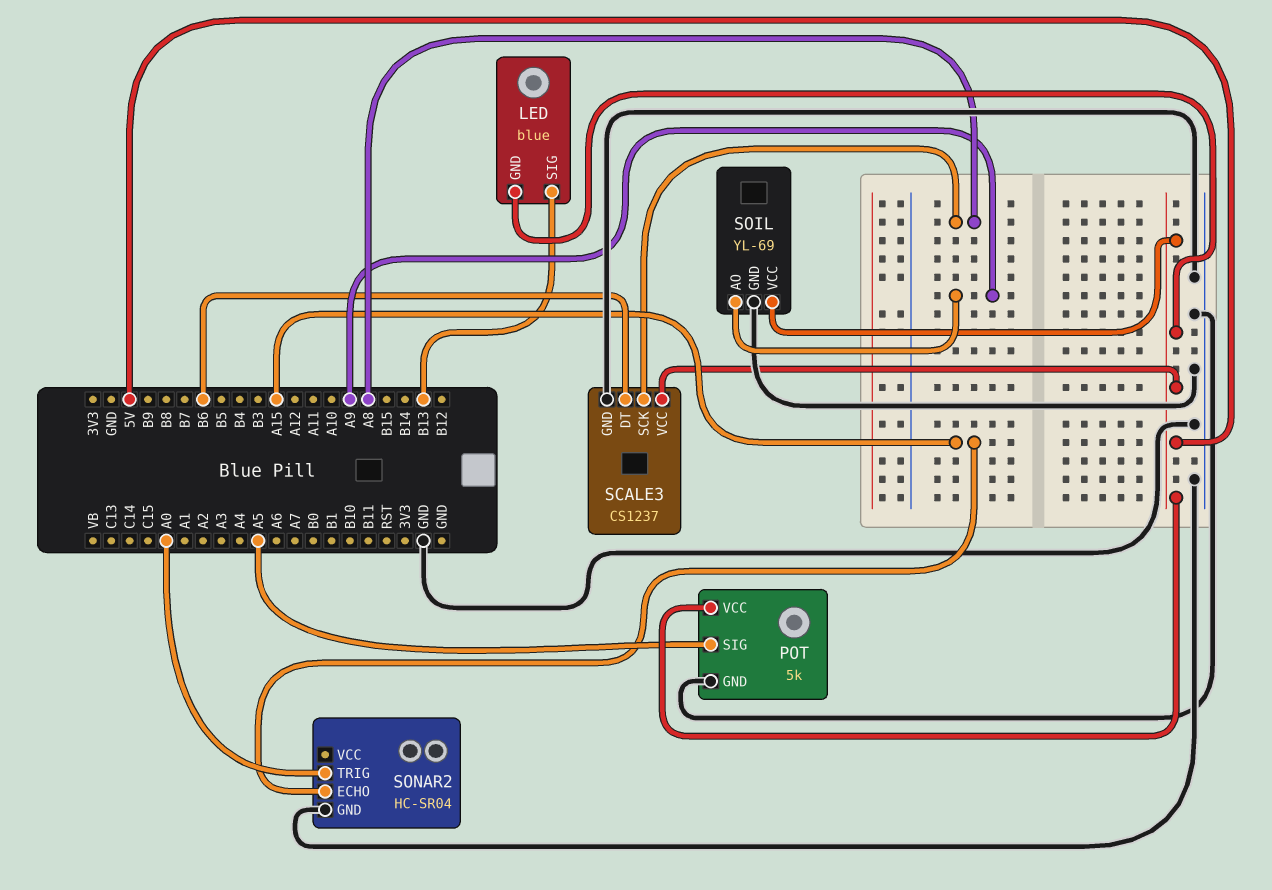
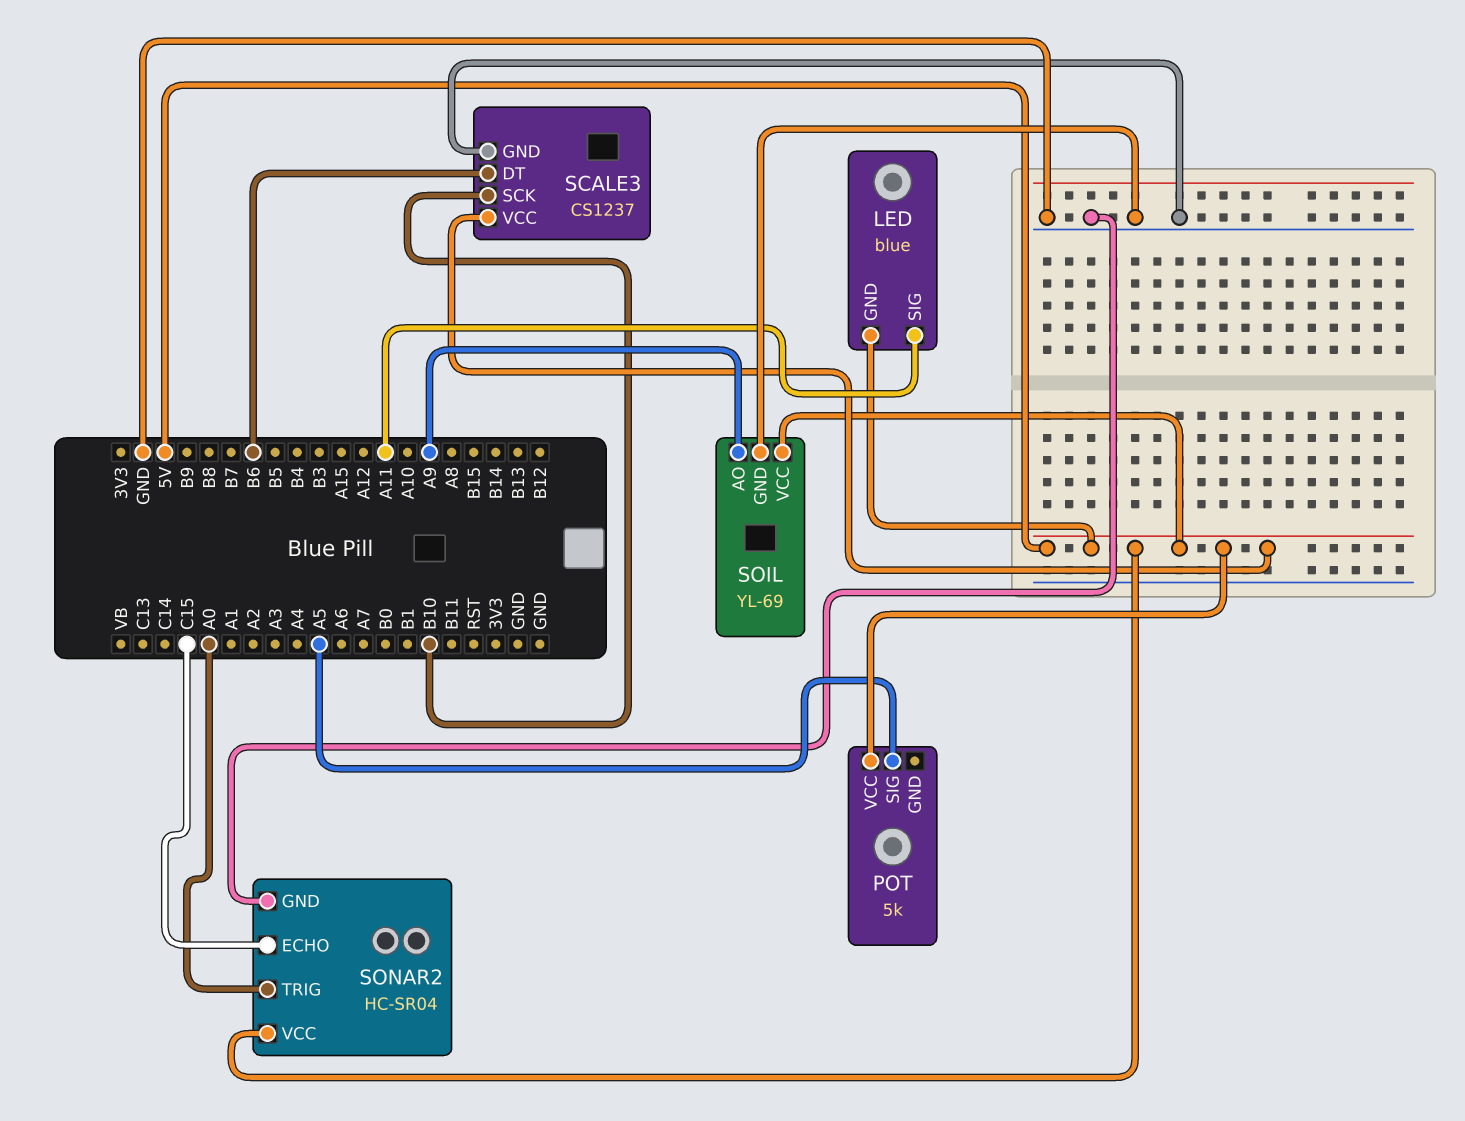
LED pin SIG: B13 -> A11
POT pin GND: GND -> none
SCALE3 pin SCK: A8 -> B10
SONAR2 pin ECHO: A15 -> C15
SONAR2 pin VCC: none -> 5V

